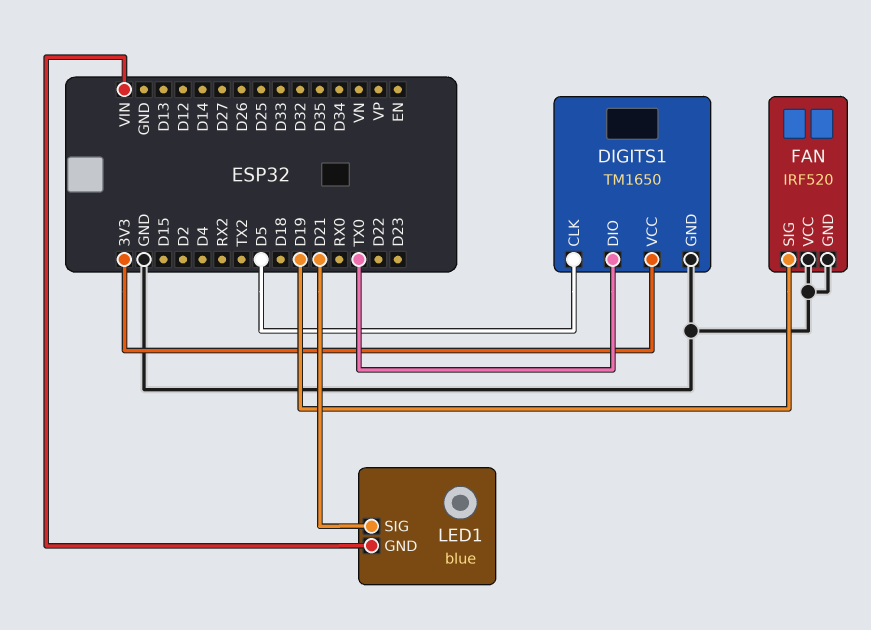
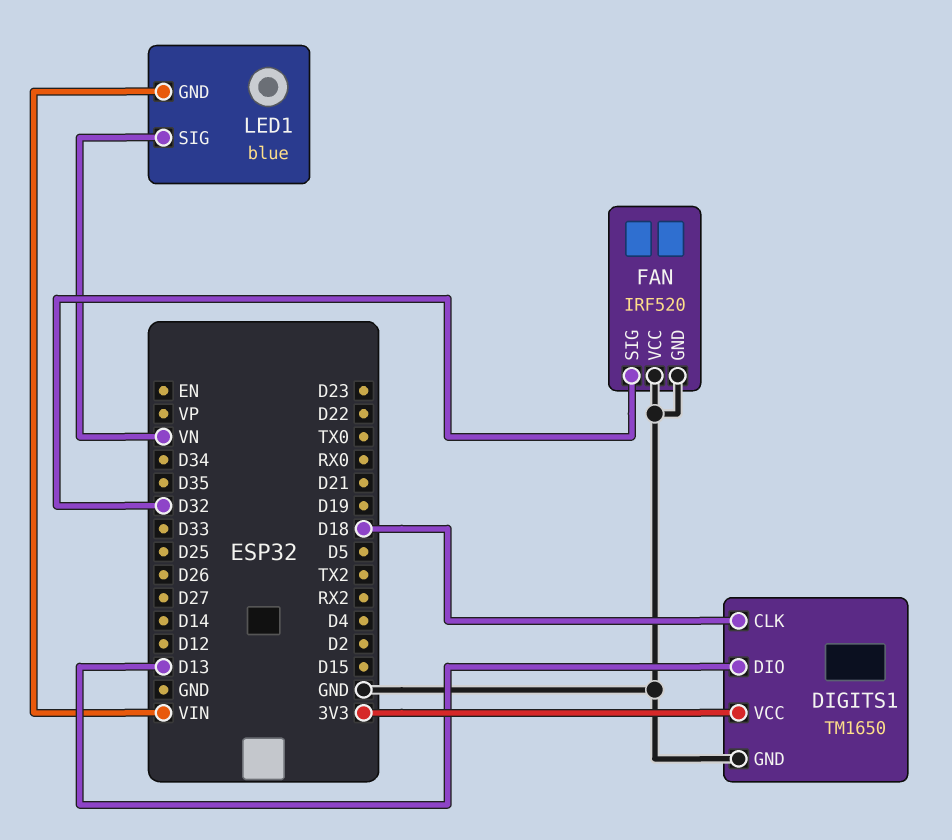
DIGITS1 pin CLK: D5 -> D18
DIGITS1 pin DIO: TX0 -> D13
FAN pin SIG: D19 -> D32
LED1 pin SIG: D21 -> VN

